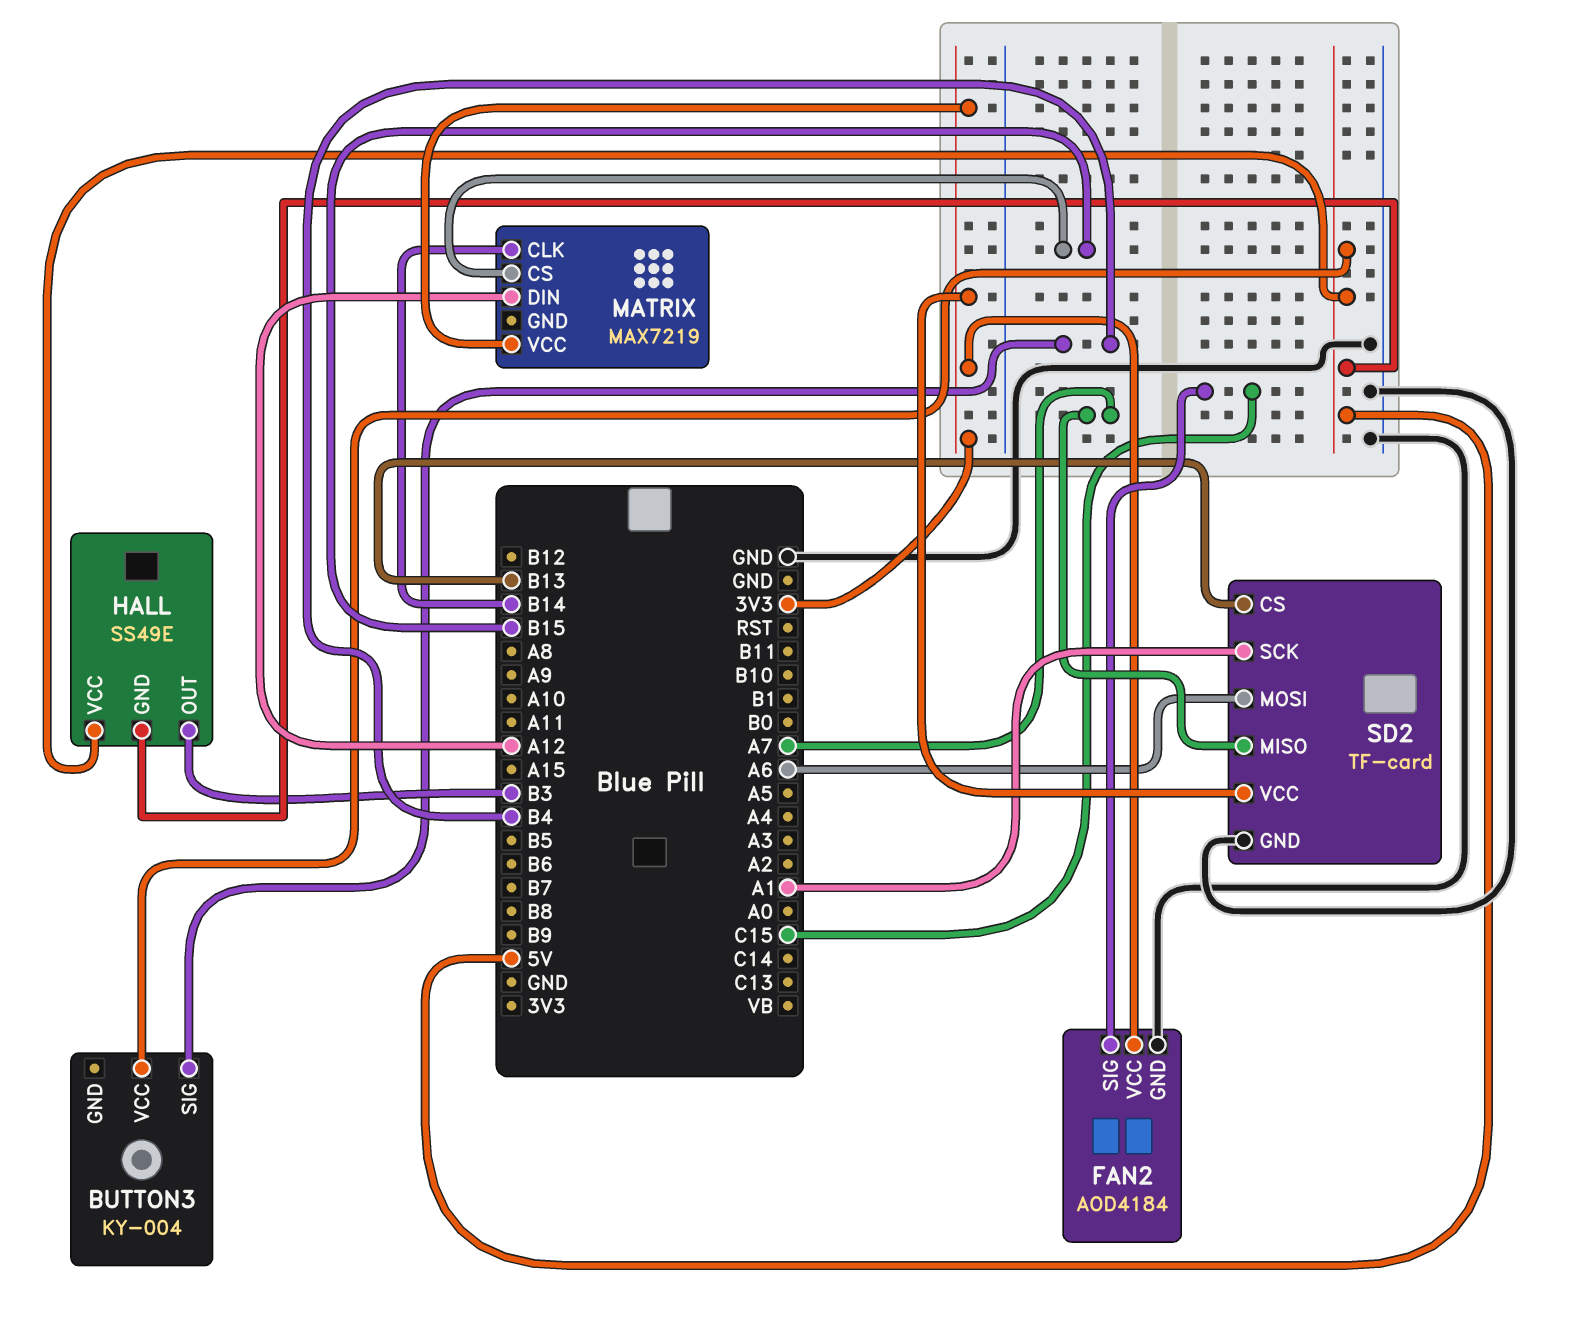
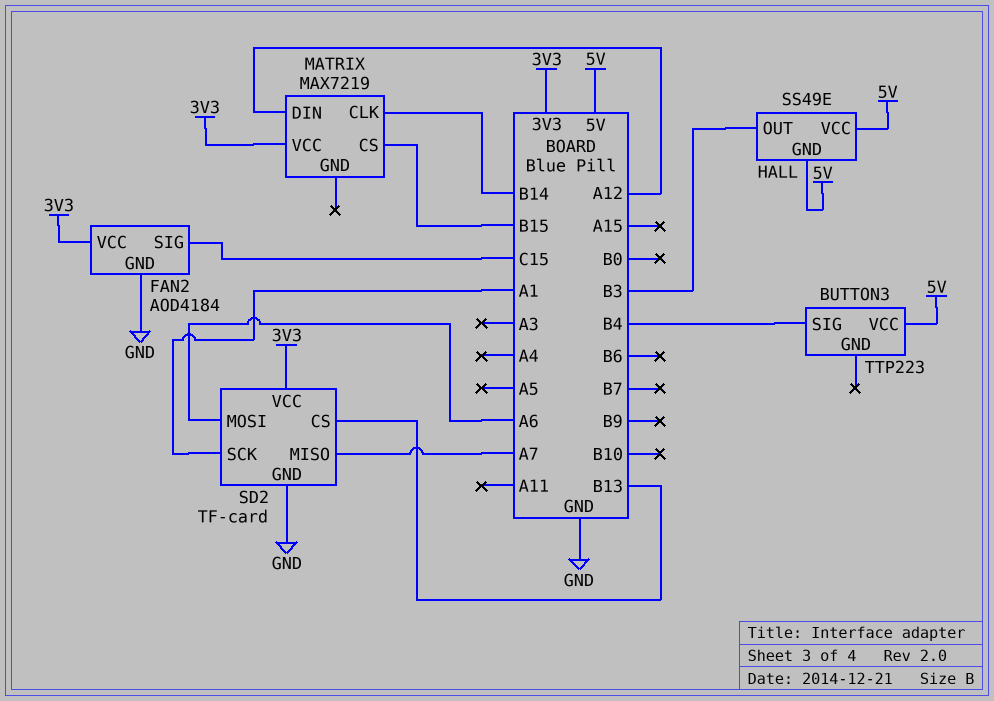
BUTTON3: KY-004 -> TTP223

